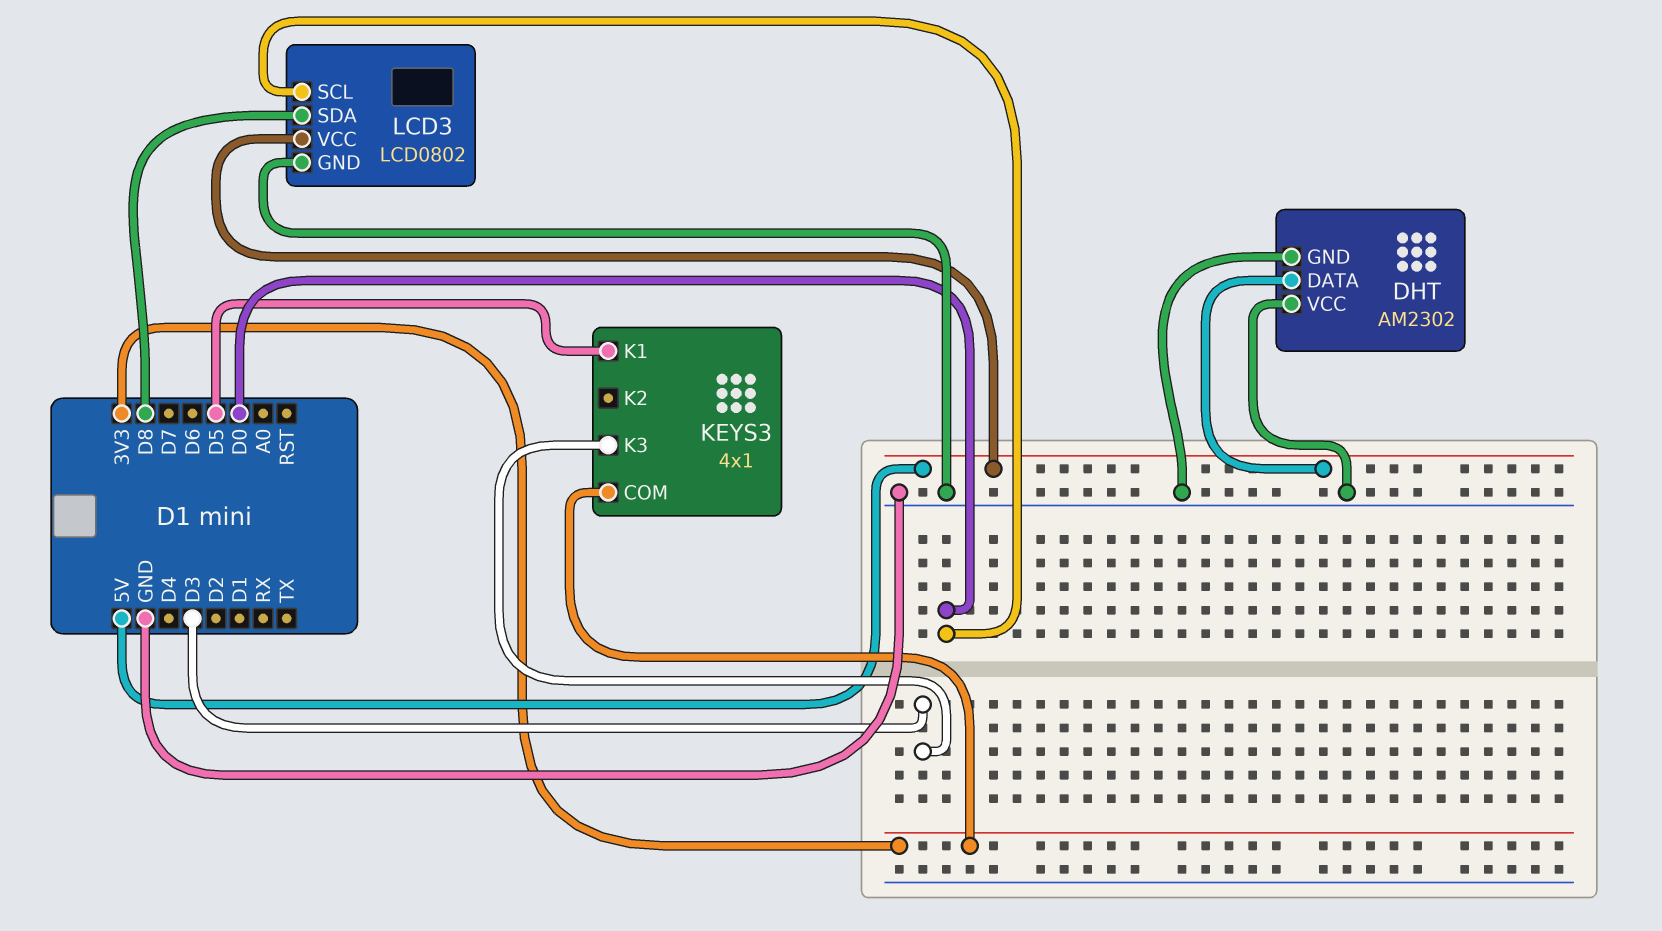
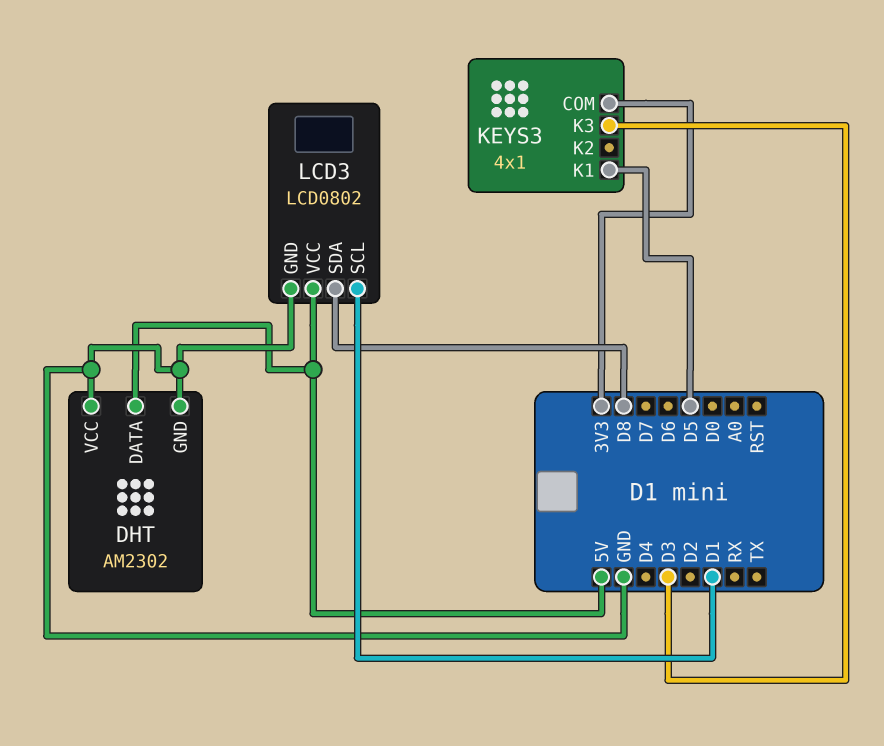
LCD3 pin SCL: D0 -> D1

